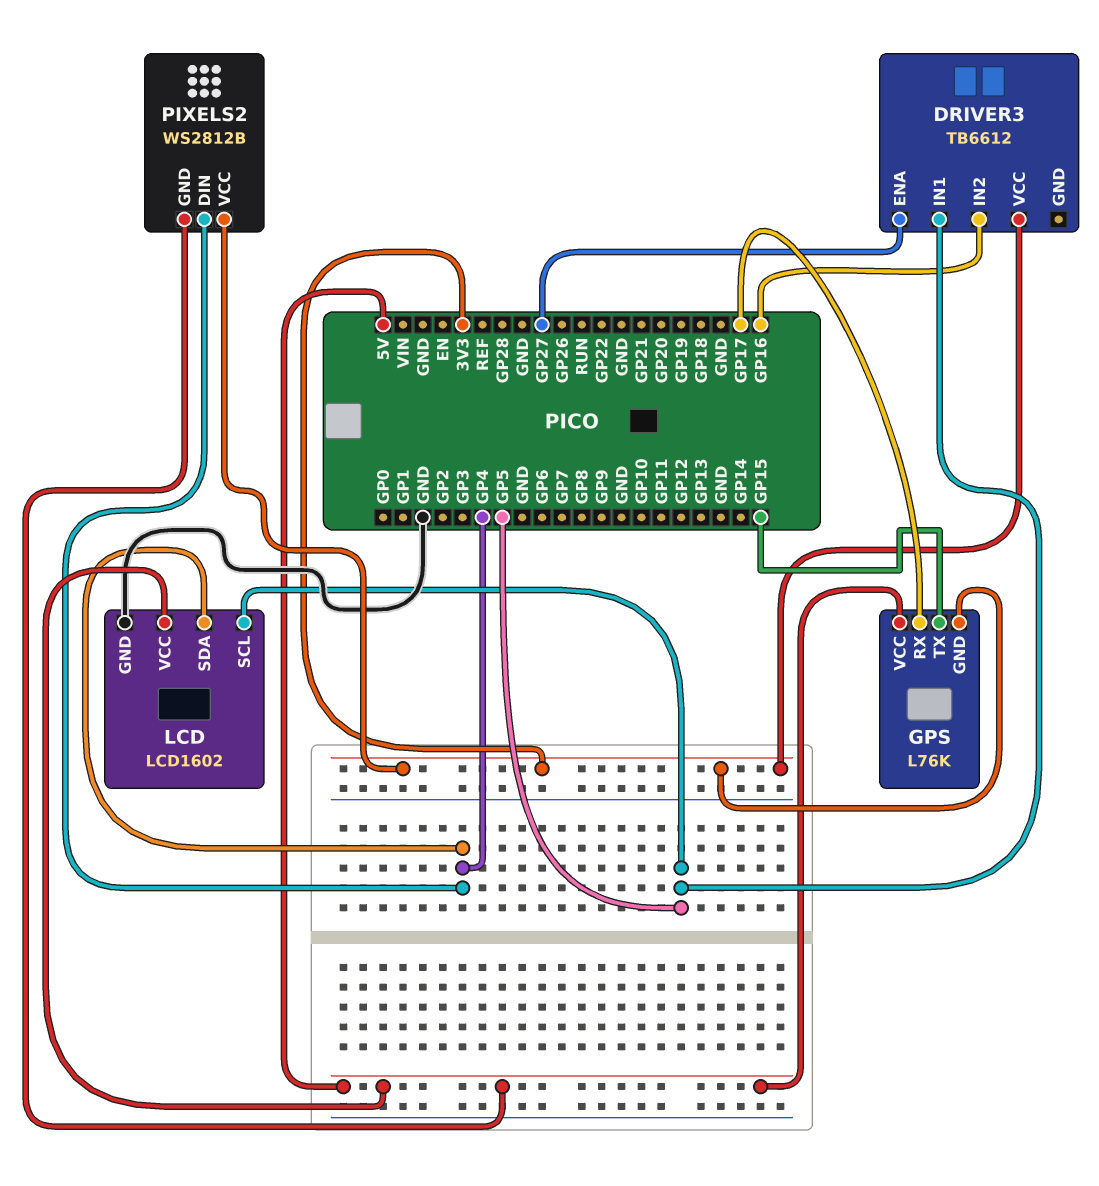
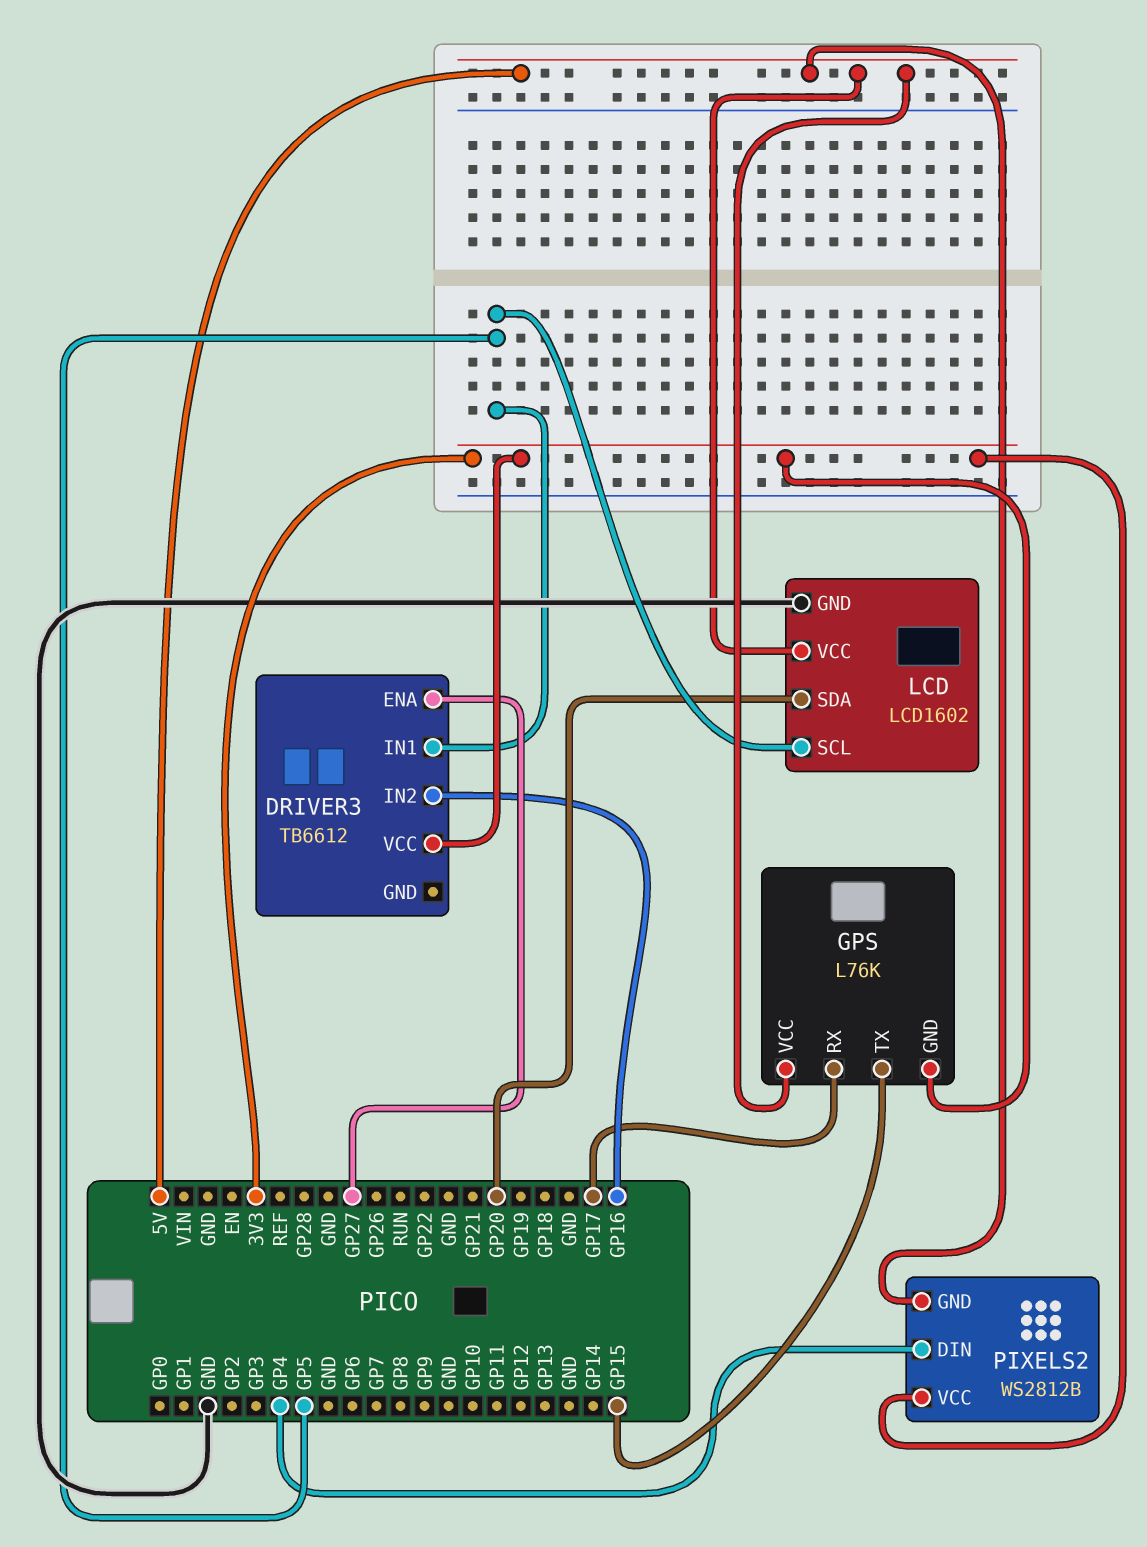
LCD pin SDA: GP4 -> GP20

